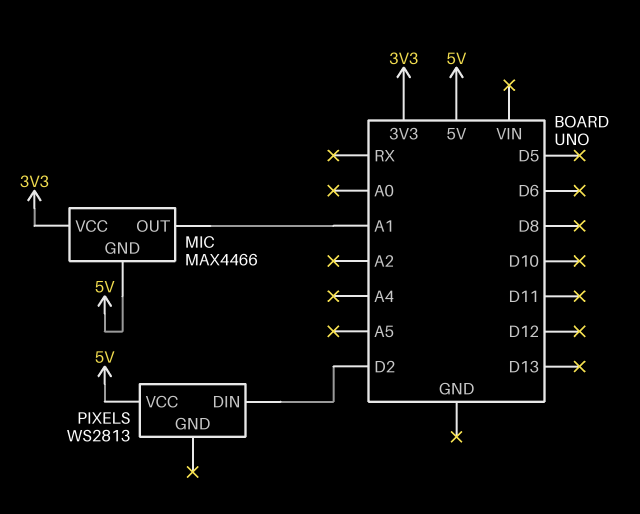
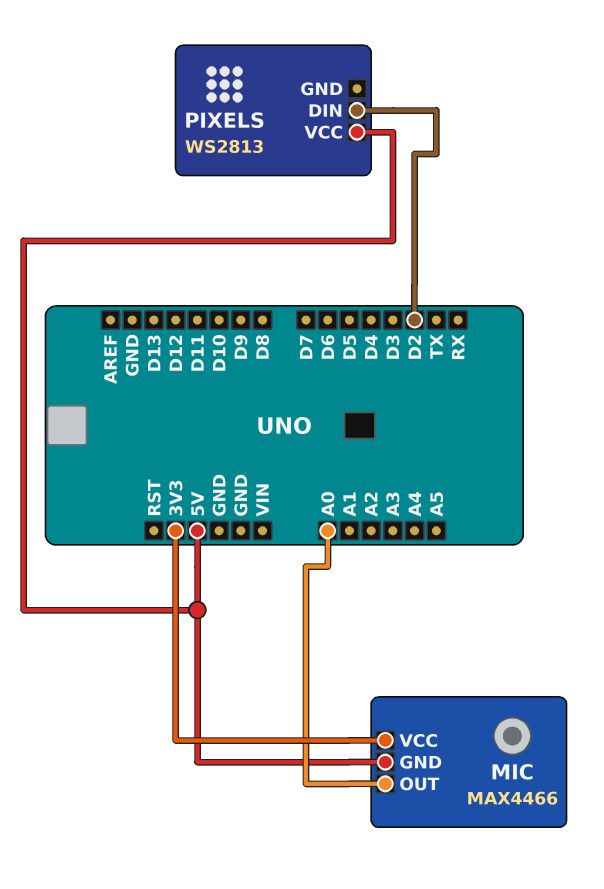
MIC pin OUT: A1 -> A0

